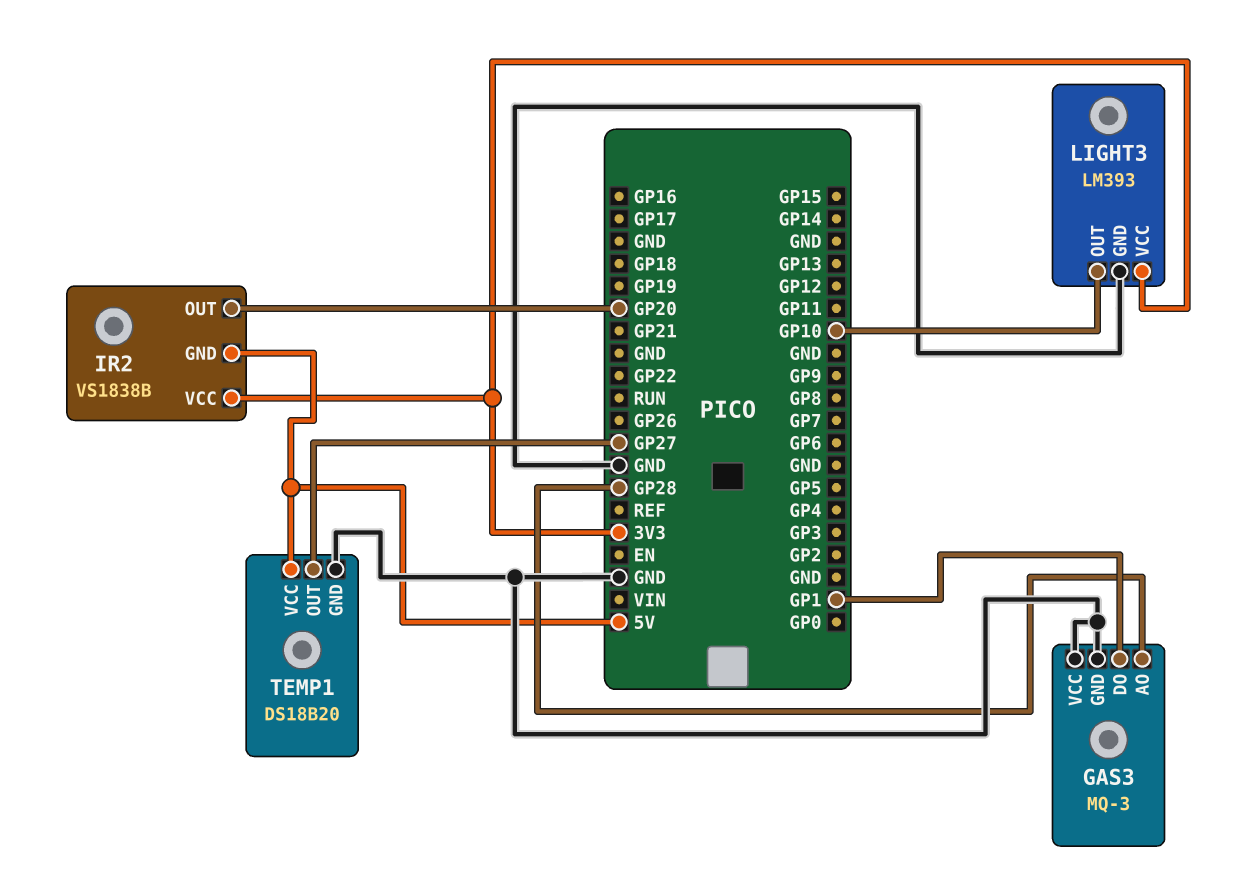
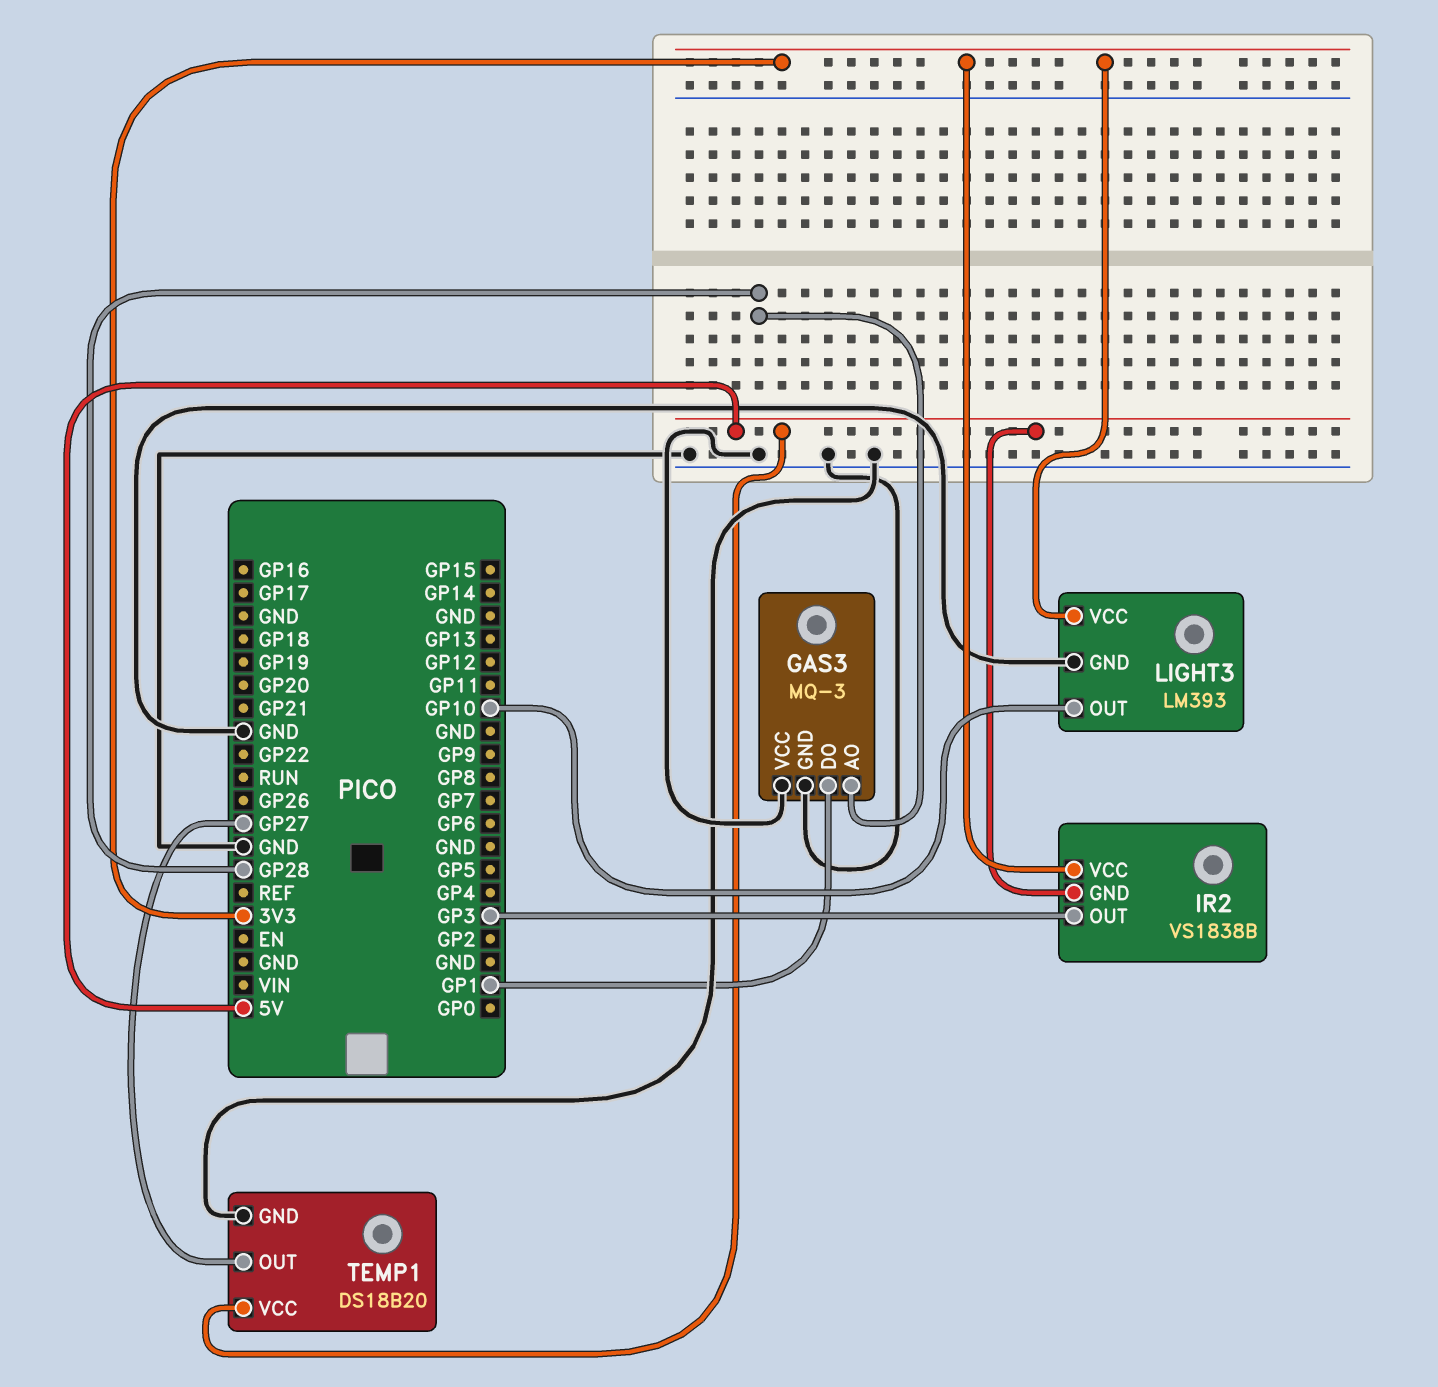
IR2 pin OUT: GP20 -> GP3

